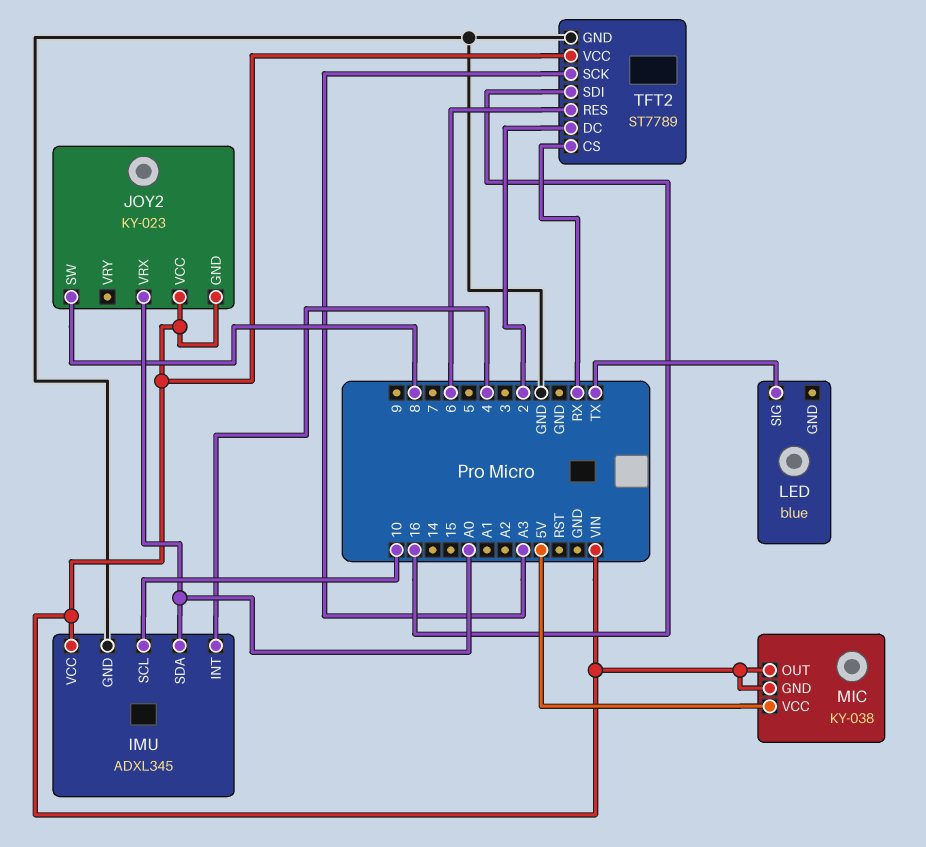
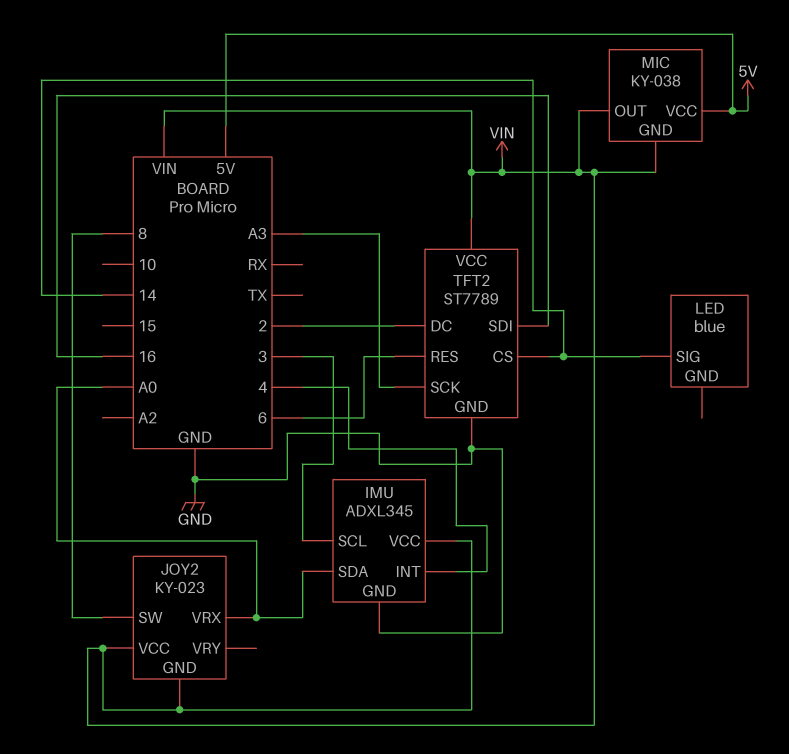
IMU pin SCL: 10 -> 3
LED pin SIG: TX -> 14
TFT2 pin CS: RX -> 14

